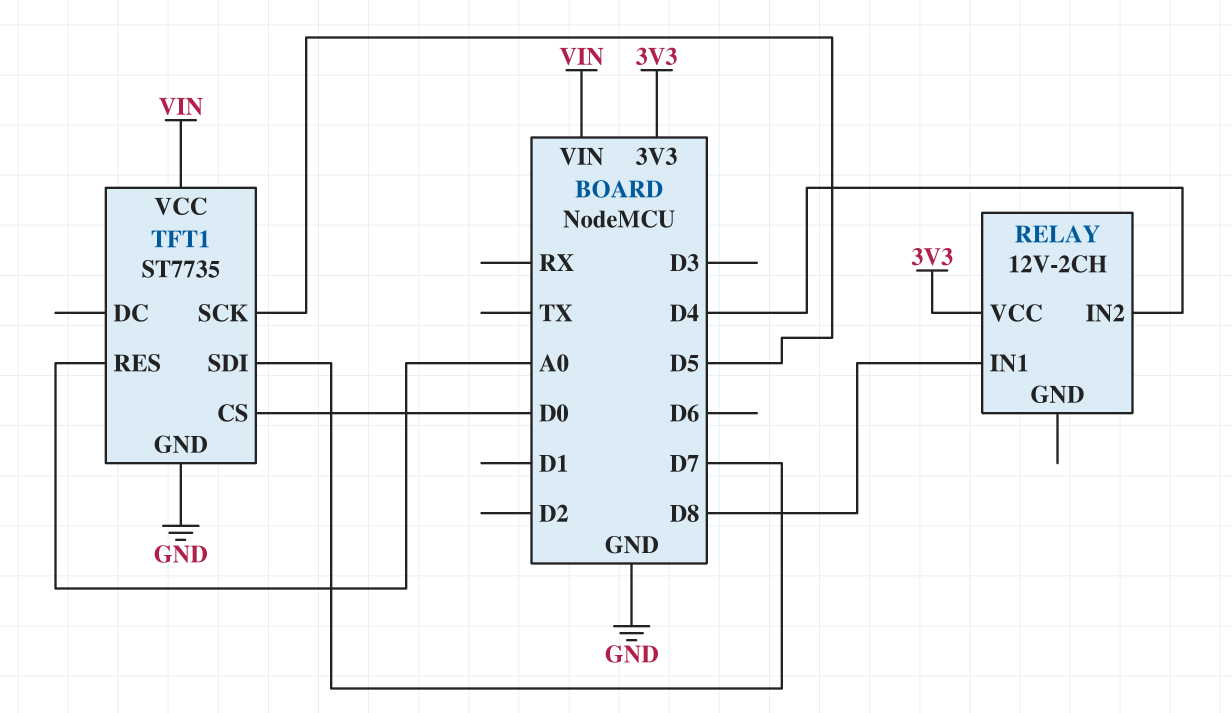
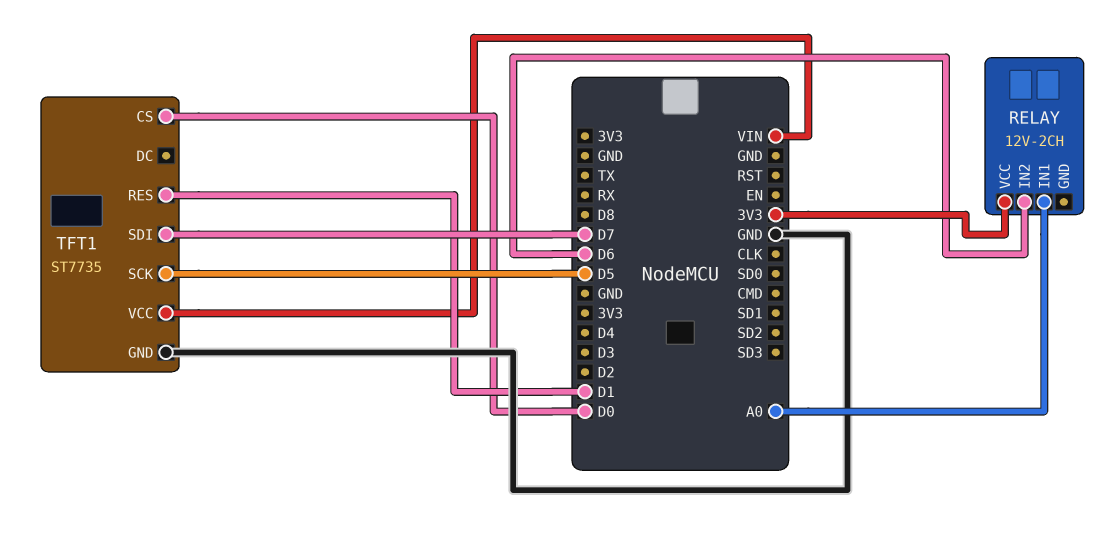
RELAY pin IN1: D8 -> A0
RELAY pin IN2: D4 -> D6
TFT1 pin RES: A0 -> D1

